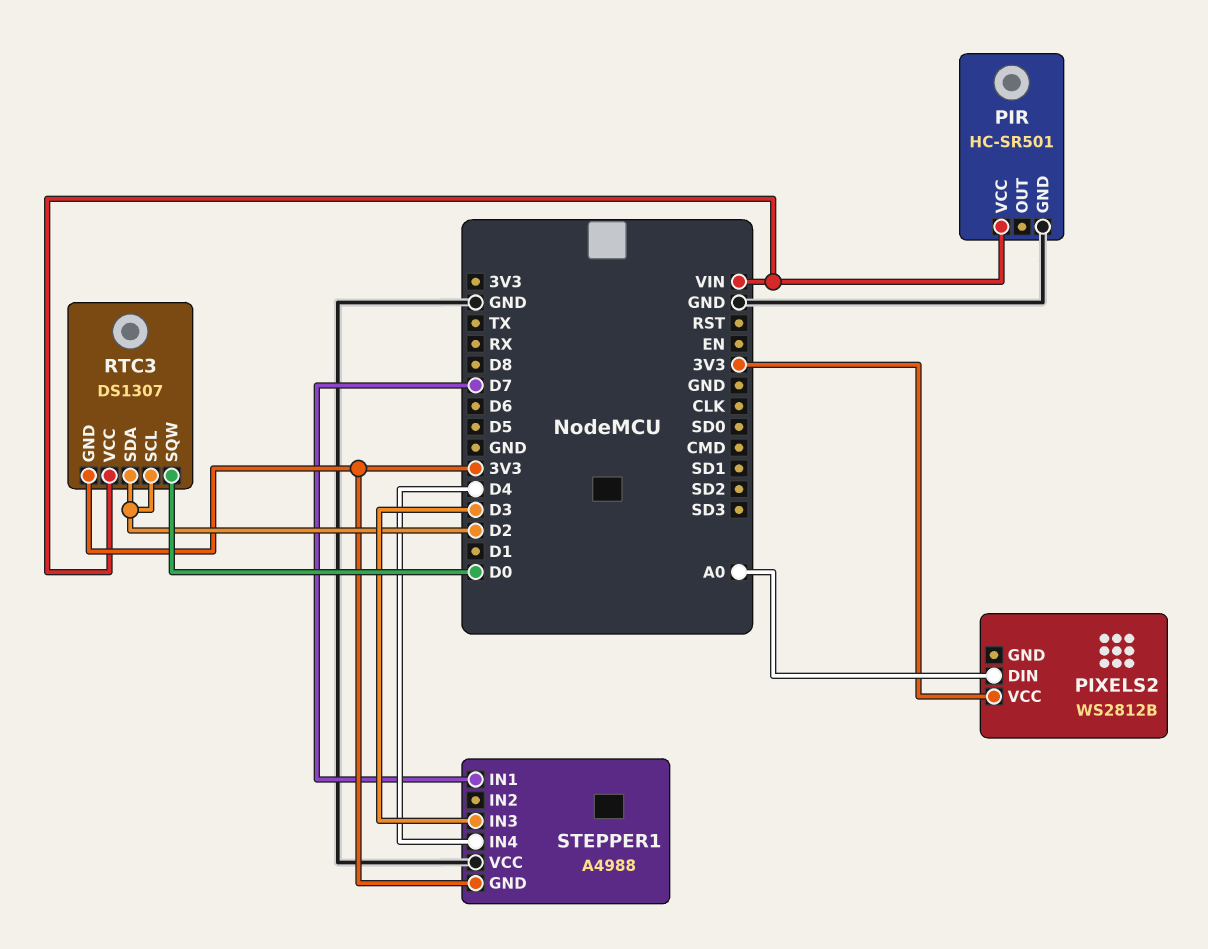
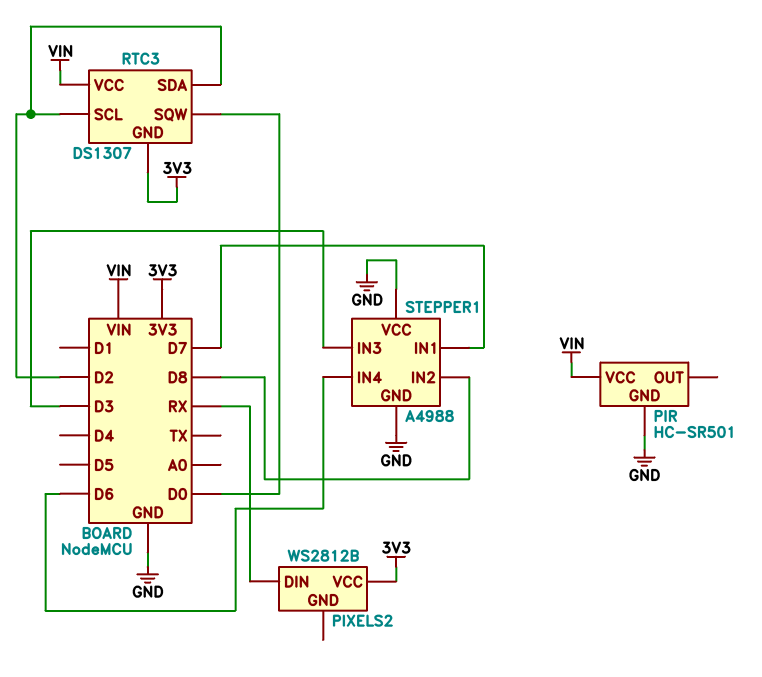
PIXELS2 pin DIN: A0 -> RX
STEPPER1 pin GND: 3V3 -> GND
STEPPER1 pin IN2: none -> D8
STEPPER1 pin IN4: D4 -> D6

